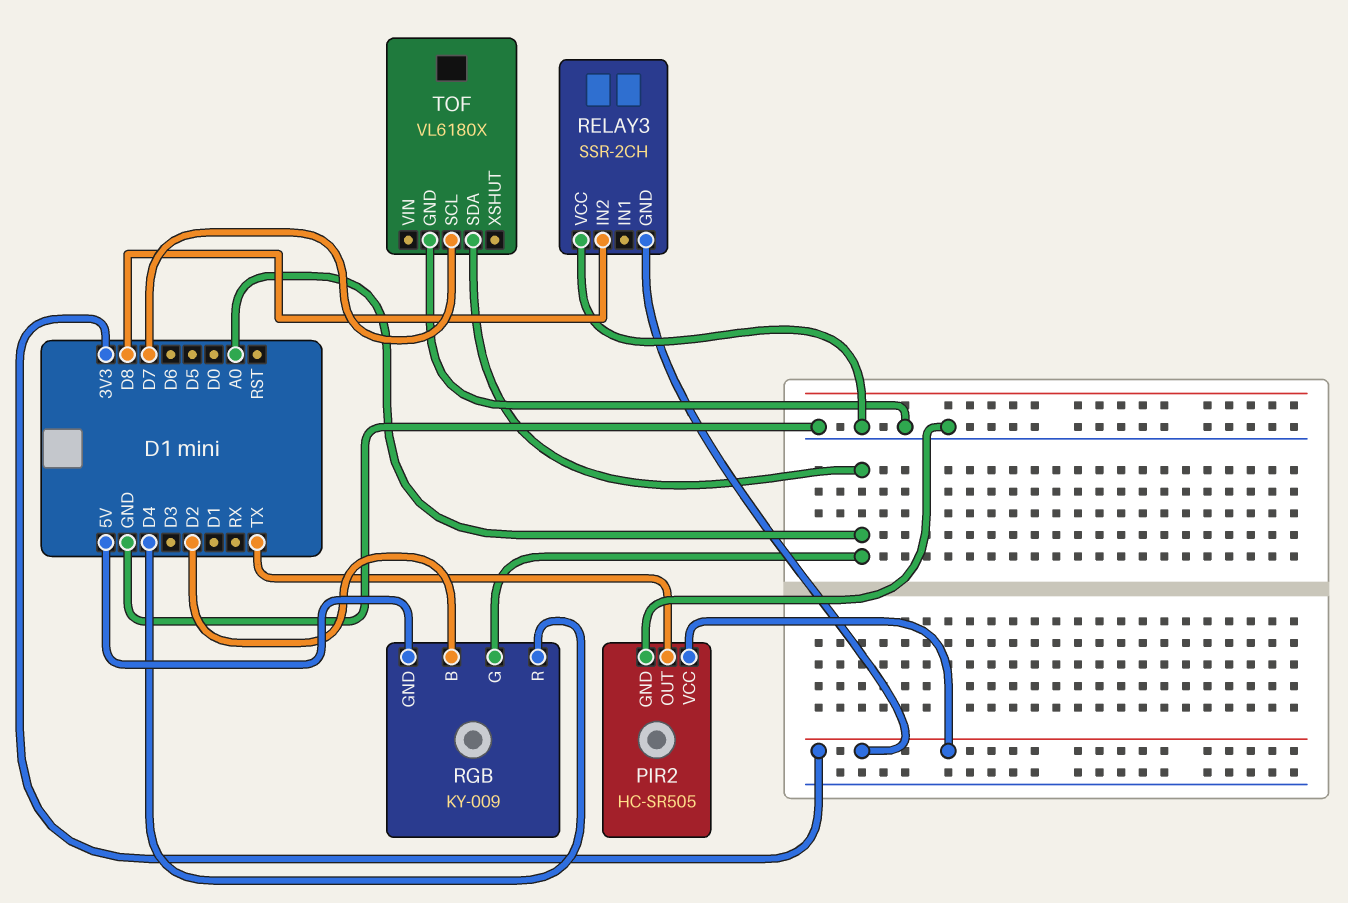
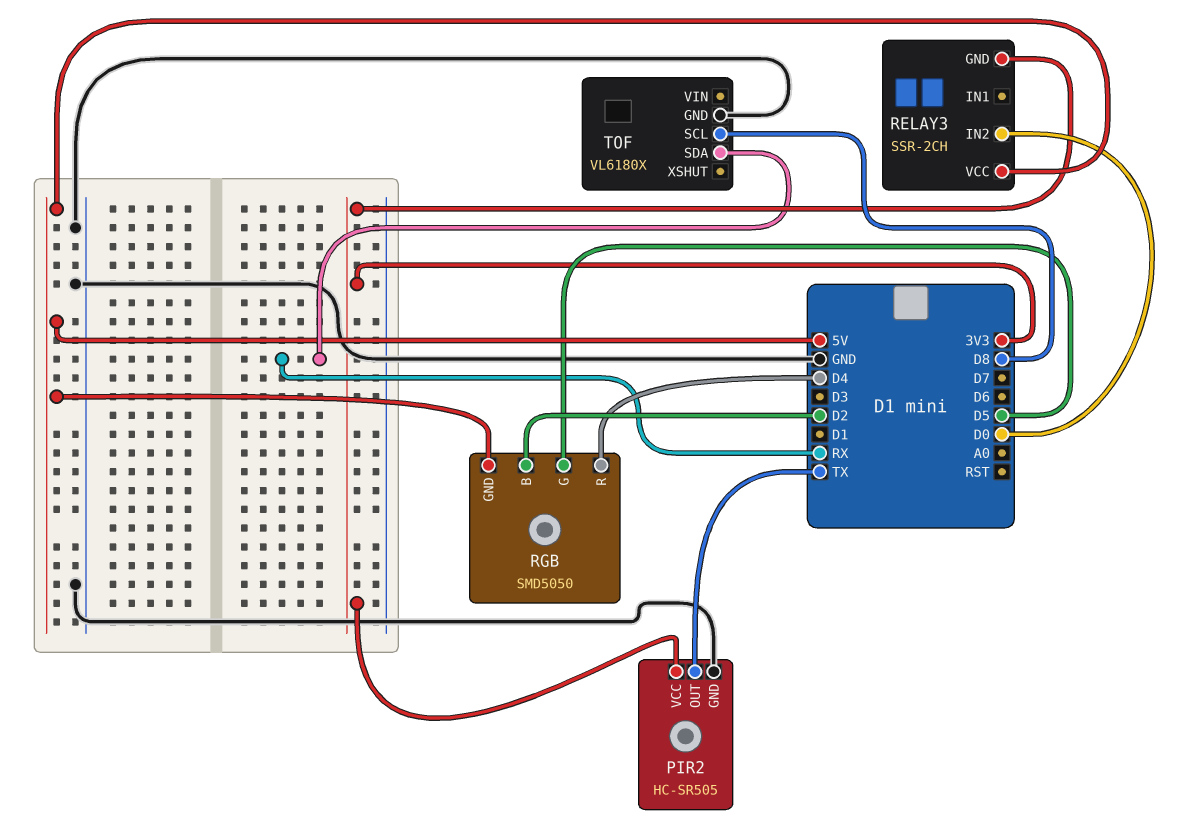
RELAY3 pin IN2: D8 -> D0
RELAY3 pin VCC: GND -> 5V
RGB: KY-009 -> SMD5050
RGB pin G: A0 -> D5
TOF pin SCL: D7 -> D8
TOF pin SDA: A0 -> RX

